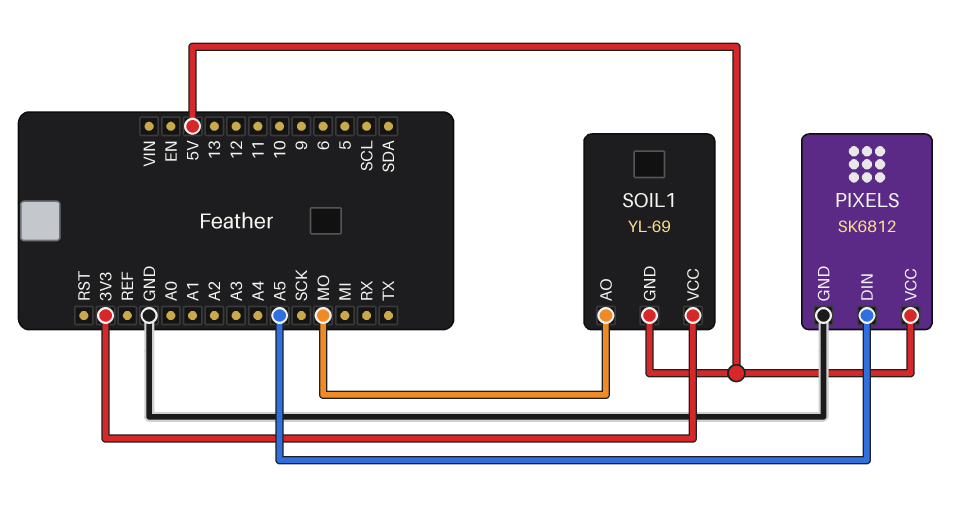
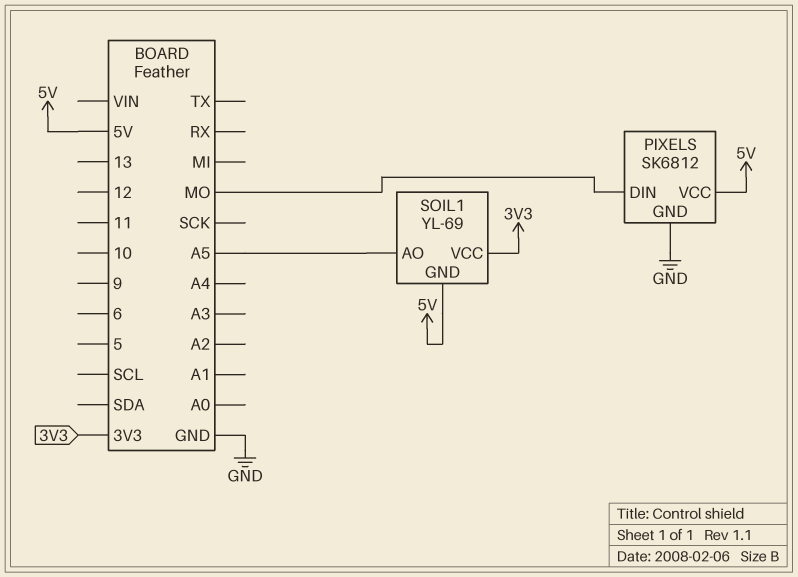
PIXELS pin DIN: A5 -> MO
SOIL1 pin AO: MO -> A5

